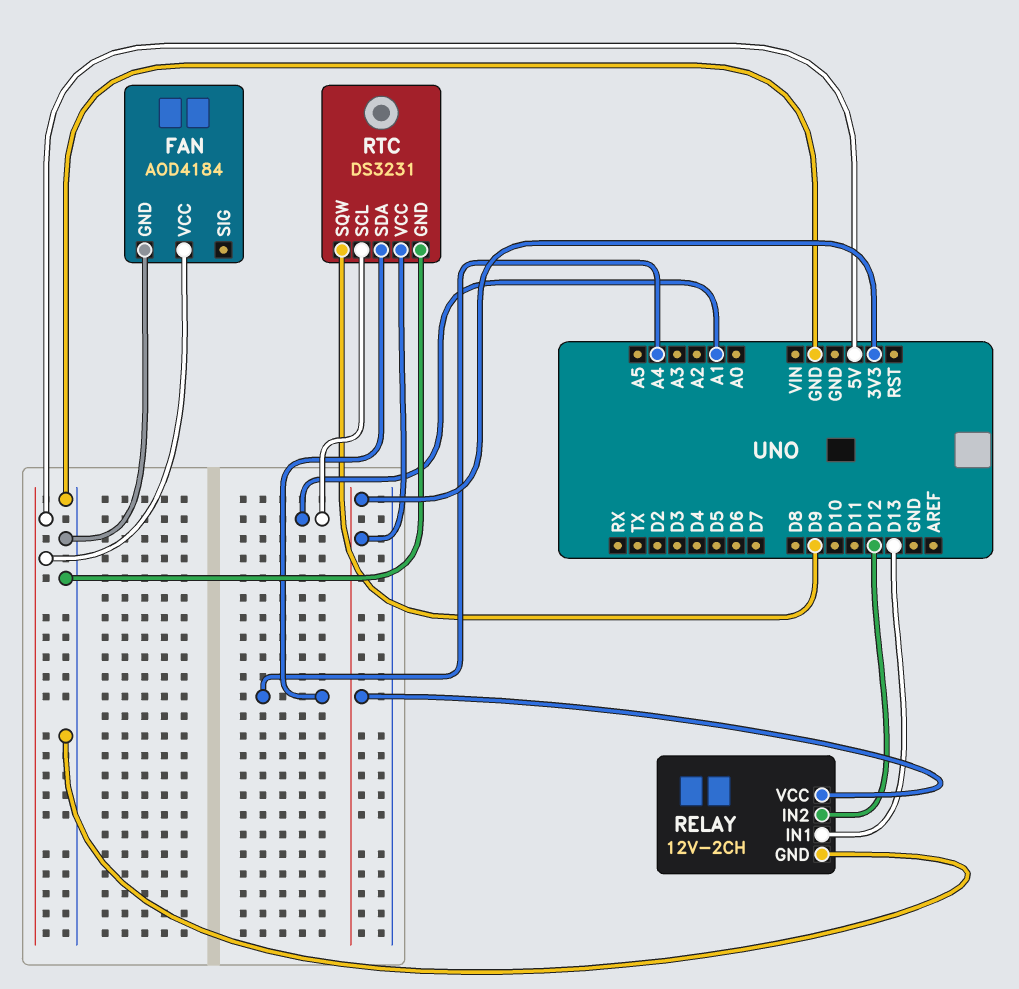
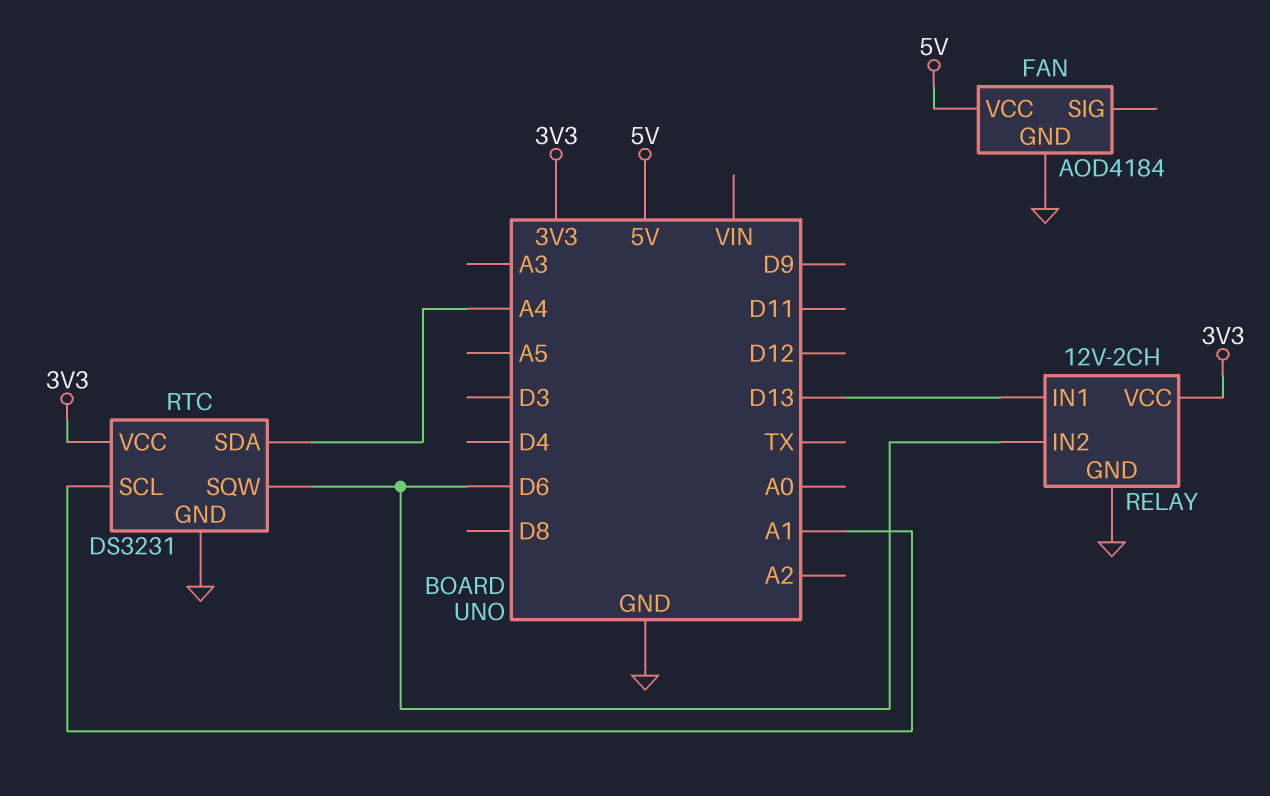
RELAY pin IN2: D12 -> D6
RTC pin SQW: D9 -> D6

